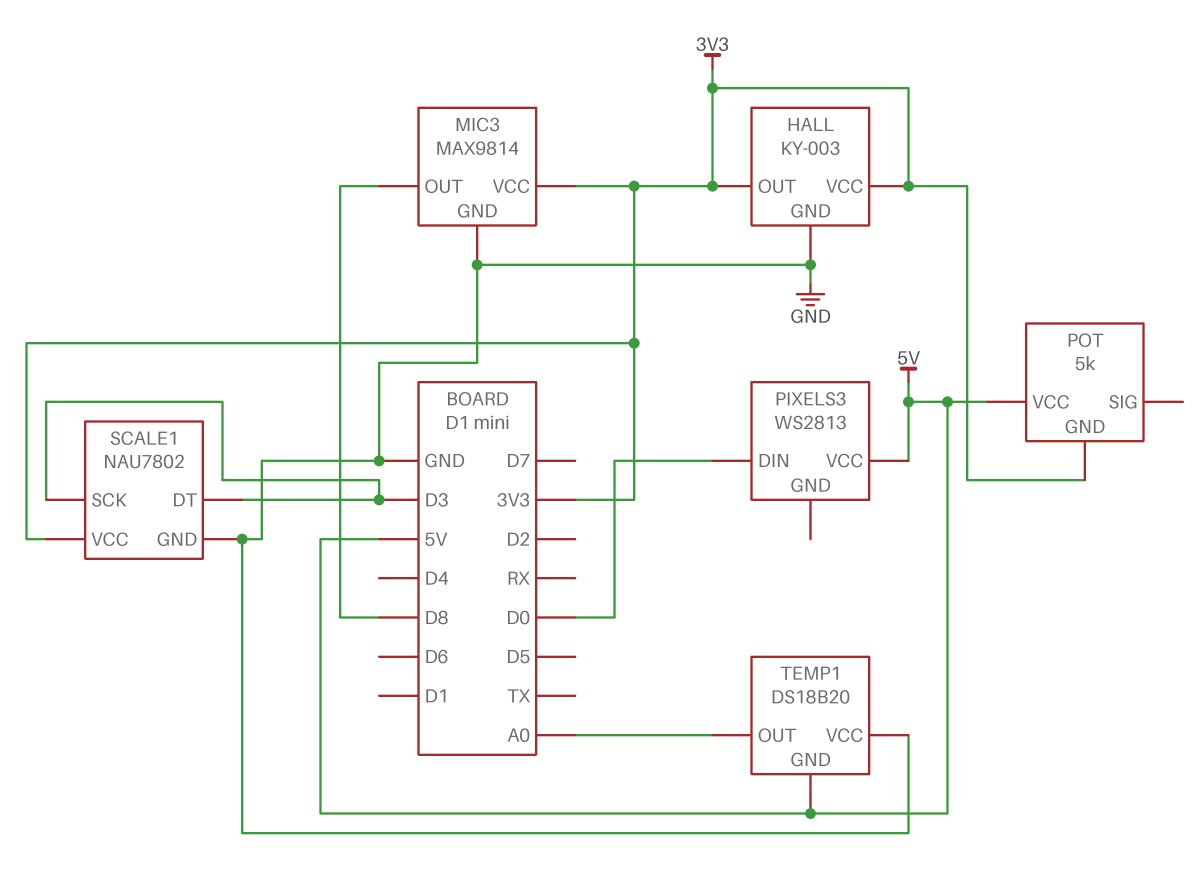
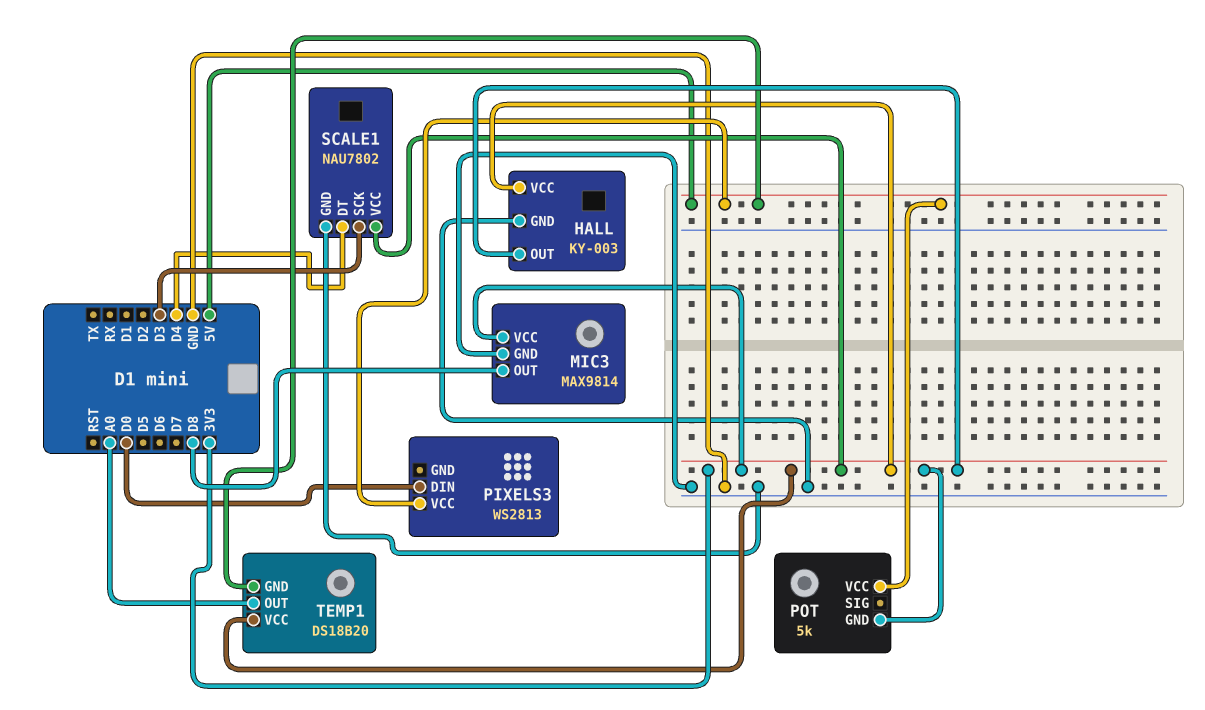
SCALE1 pin DT: D3 -> D4
TEMP1 pin VCC: GND -> 3V3

